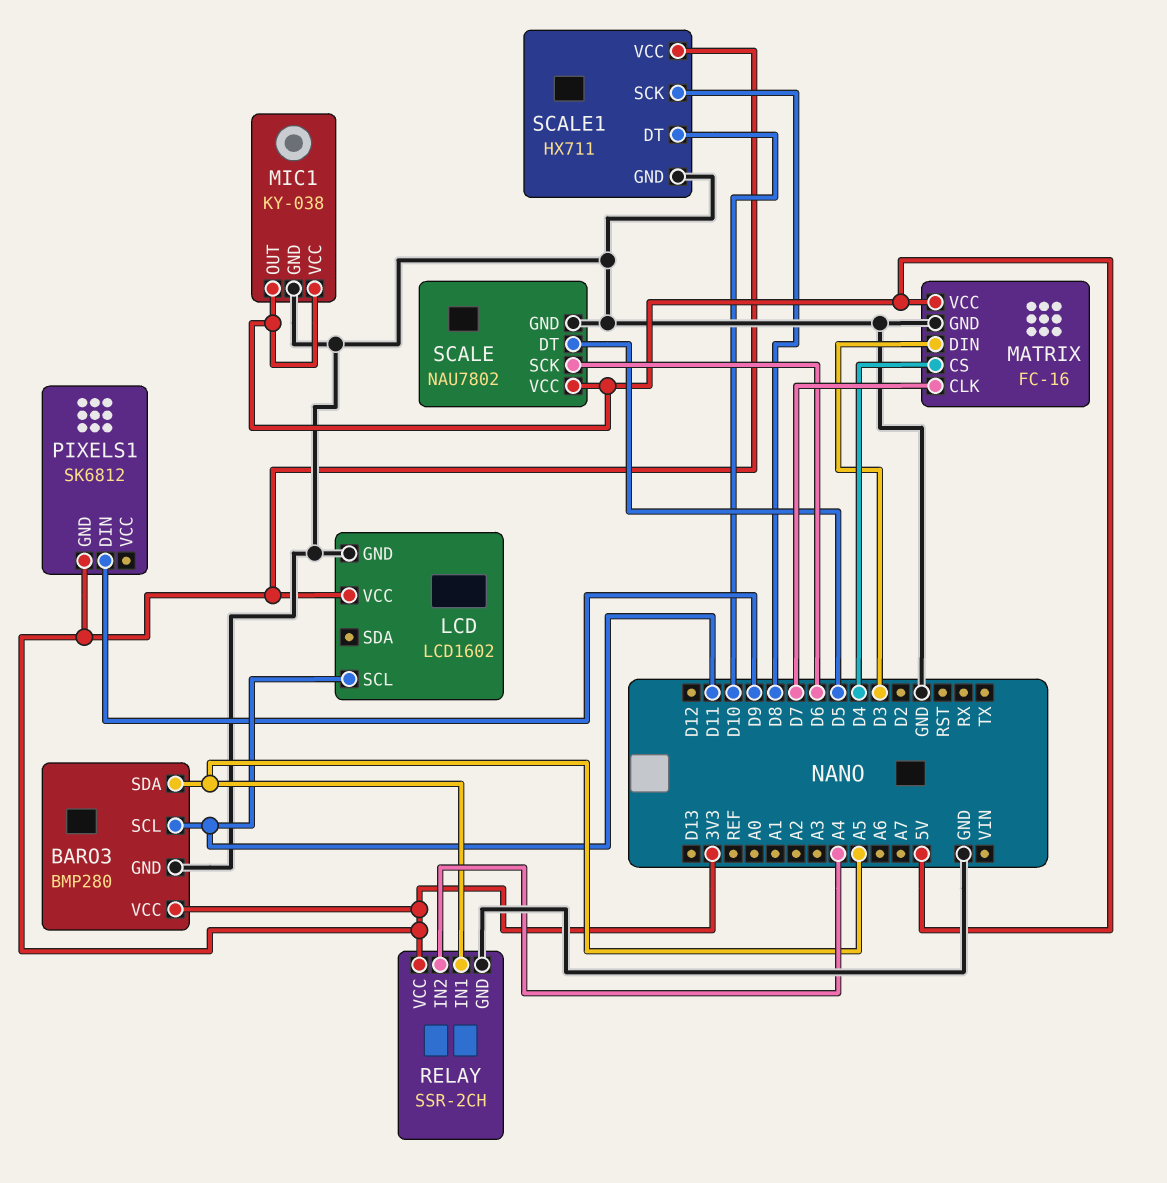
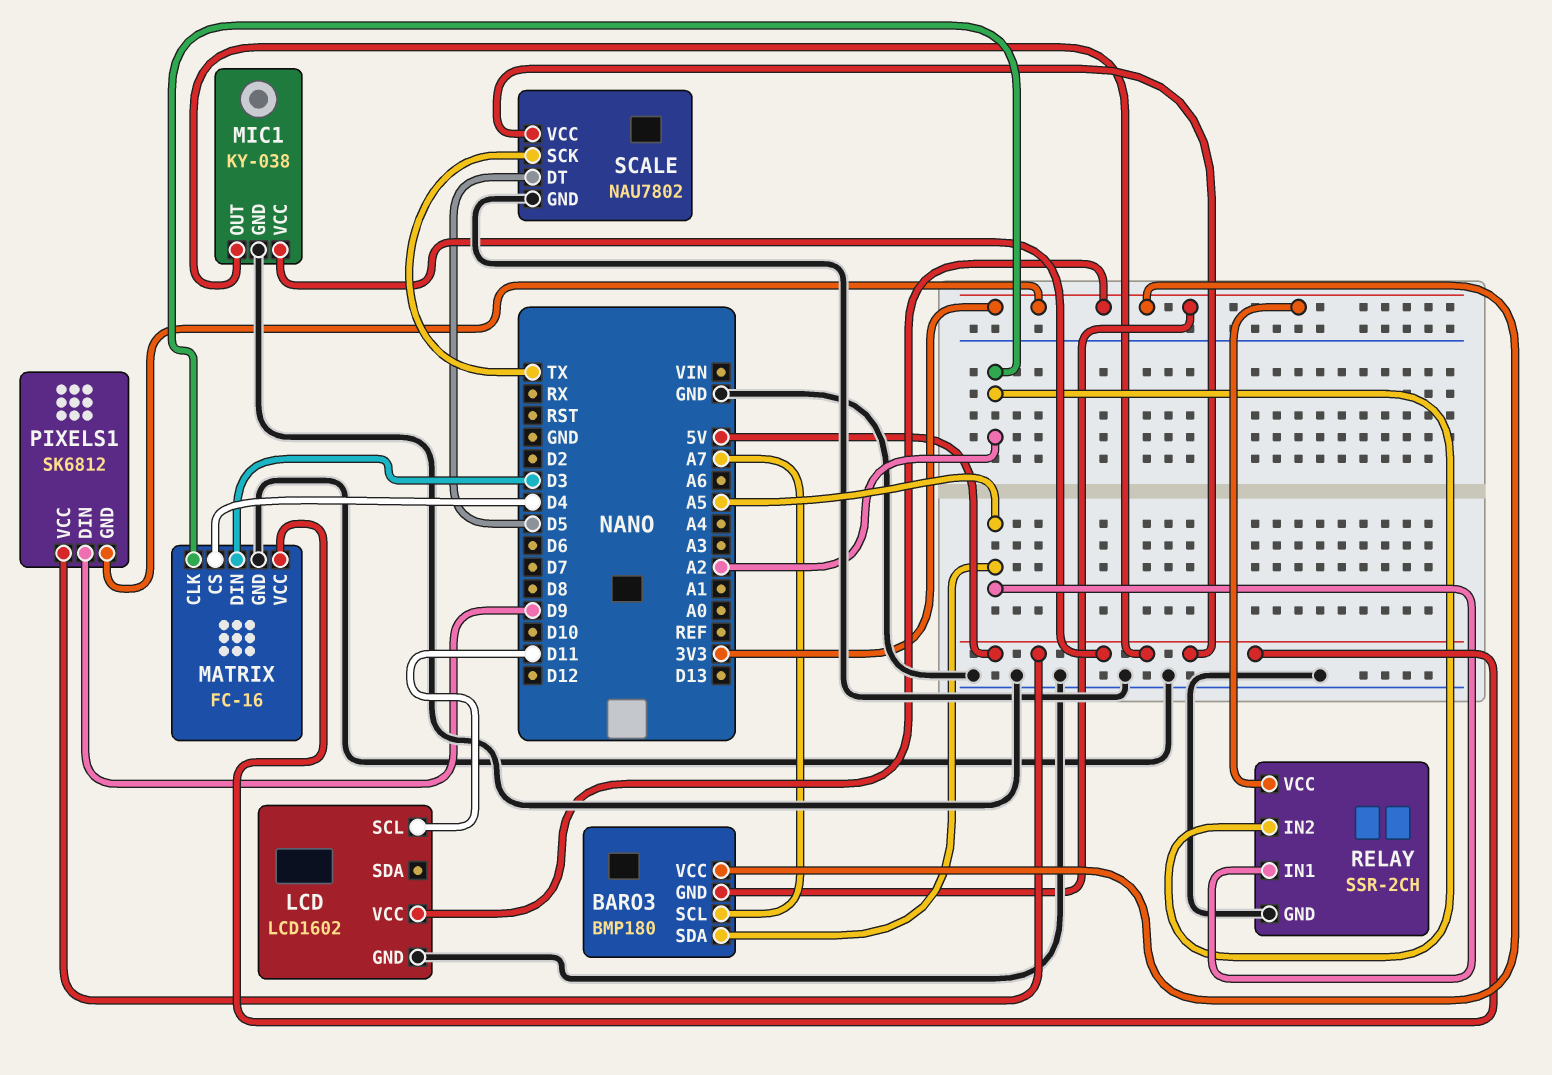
BARO3: BMP280 -> BMP180
BARO3 pin GND: GND -> 3V3
BARO3 pin SCL: D11 -> A7
MATRIX pin CLK: D7 -> A2
PIXELS1 pin VCC: none -> 5V
RELAY pin IN2: A4 -> A2
SCALE pin SCK: D6 -> TX
SCALE1: HX711 -> none
SCALE1 pin DT: D10 -> none
SCALE1 pin GND: GND -> none
SCALE1 pin SCK: D8 -> none
SCALE1 pin VCC: 3V3 -> none

